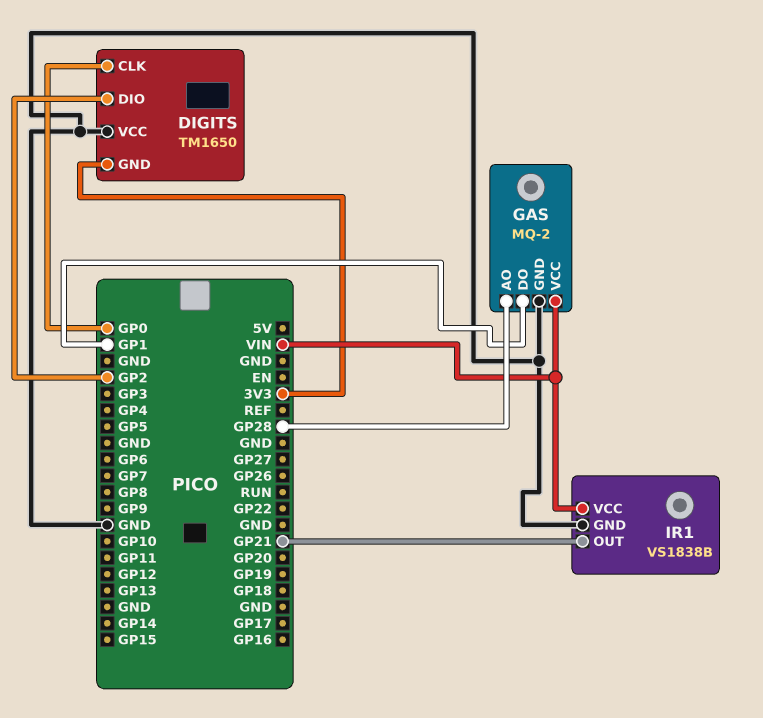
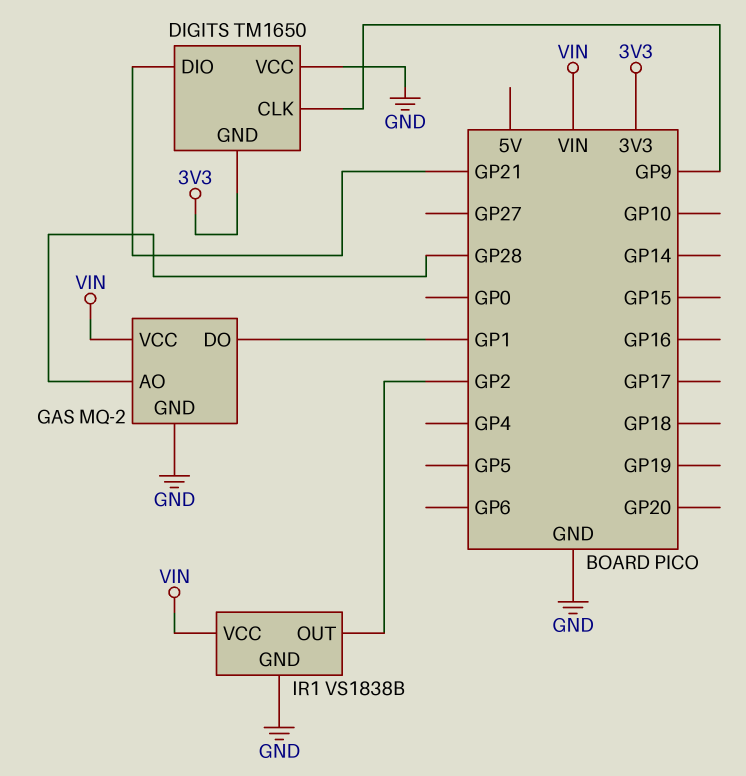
DIGITS pin CLK: GP0 -> GP9
DIGITS pin DIO: GP2 -> GP21
IR1 pin OUT: GP21 -> GP2

